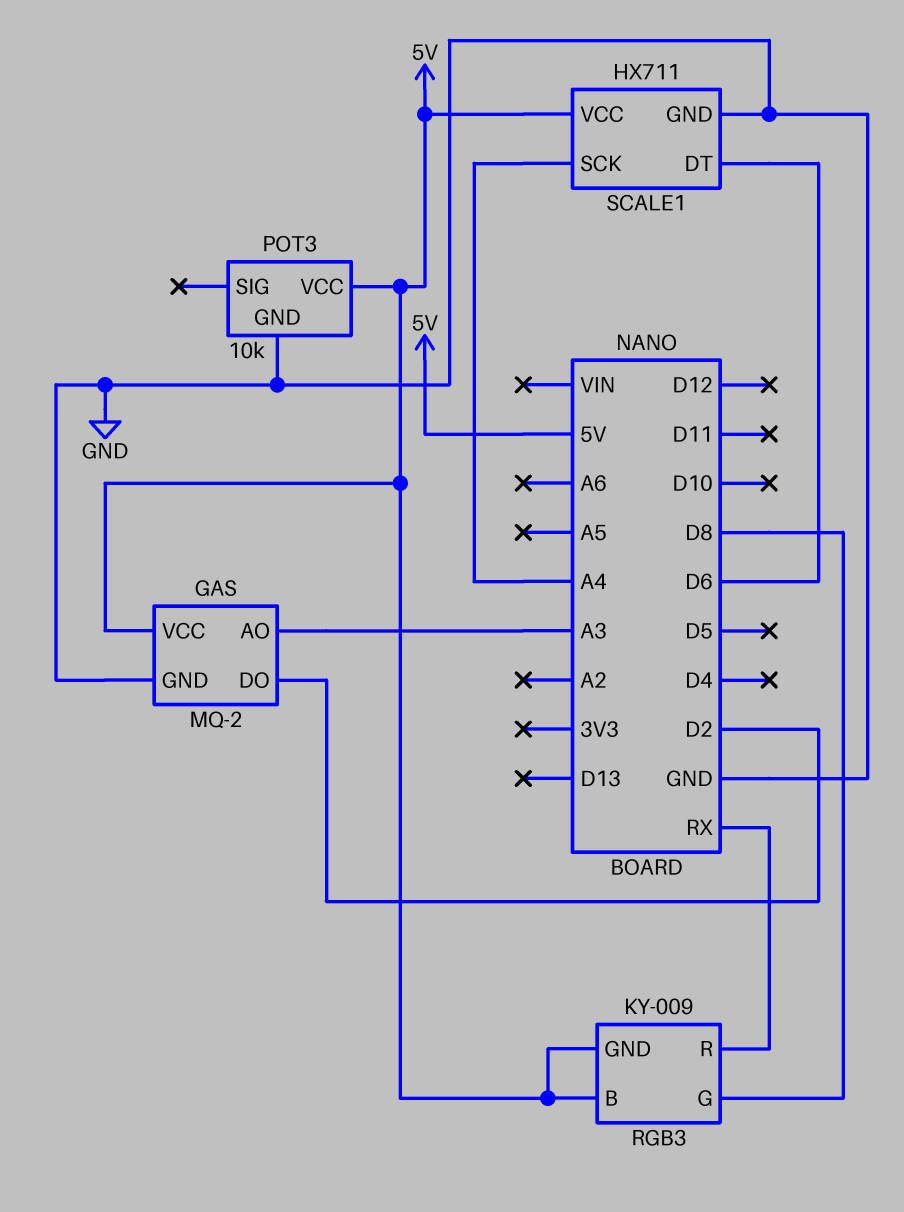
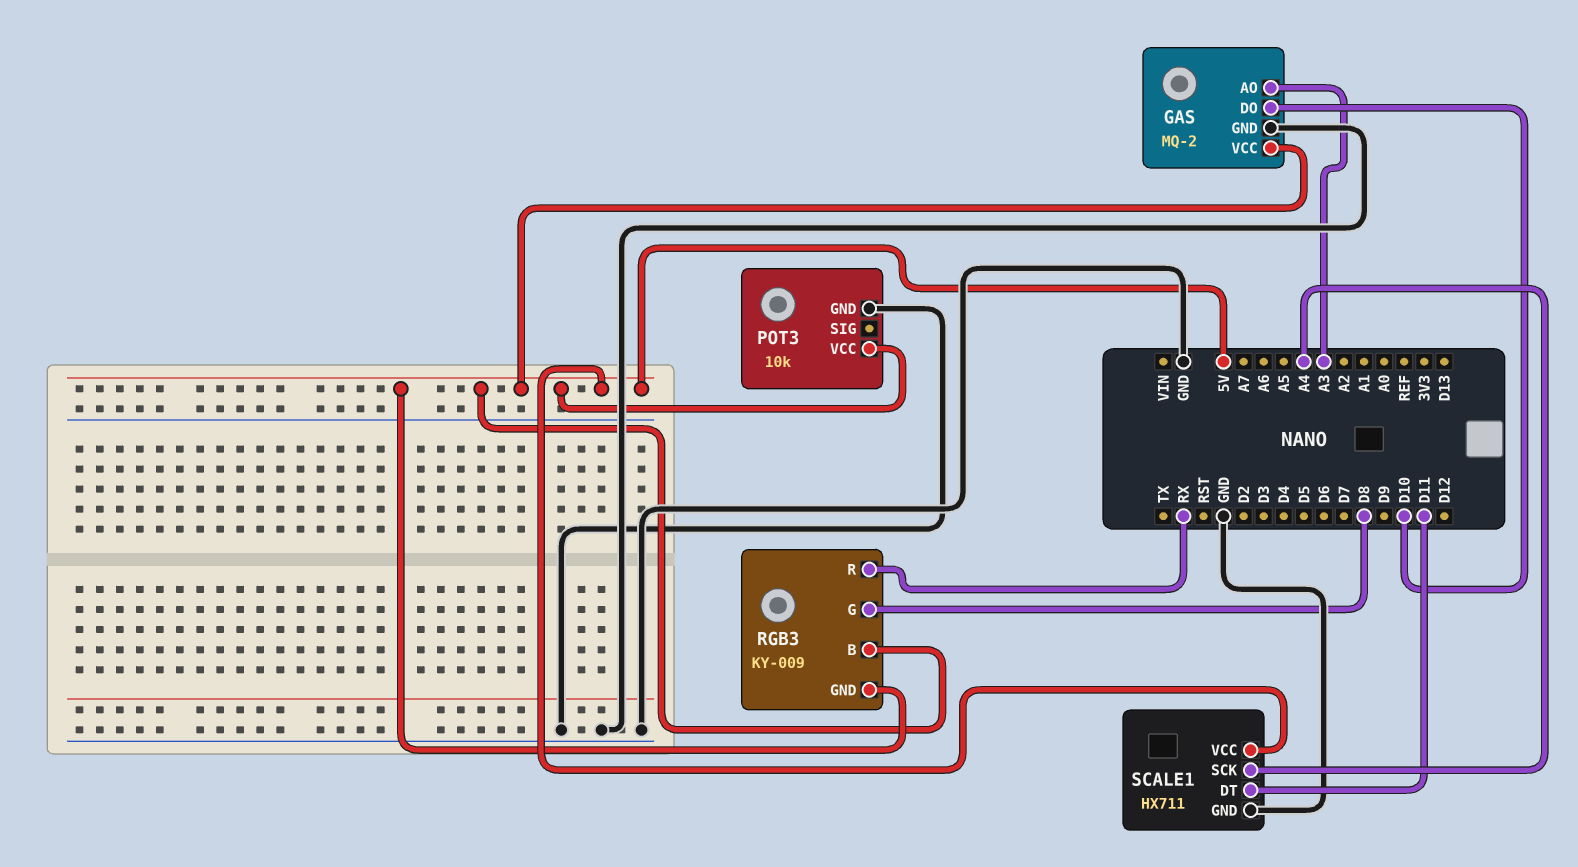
GAS pin DO: D2 -> D10
SCALE1 pin DT: D6 -> D11

